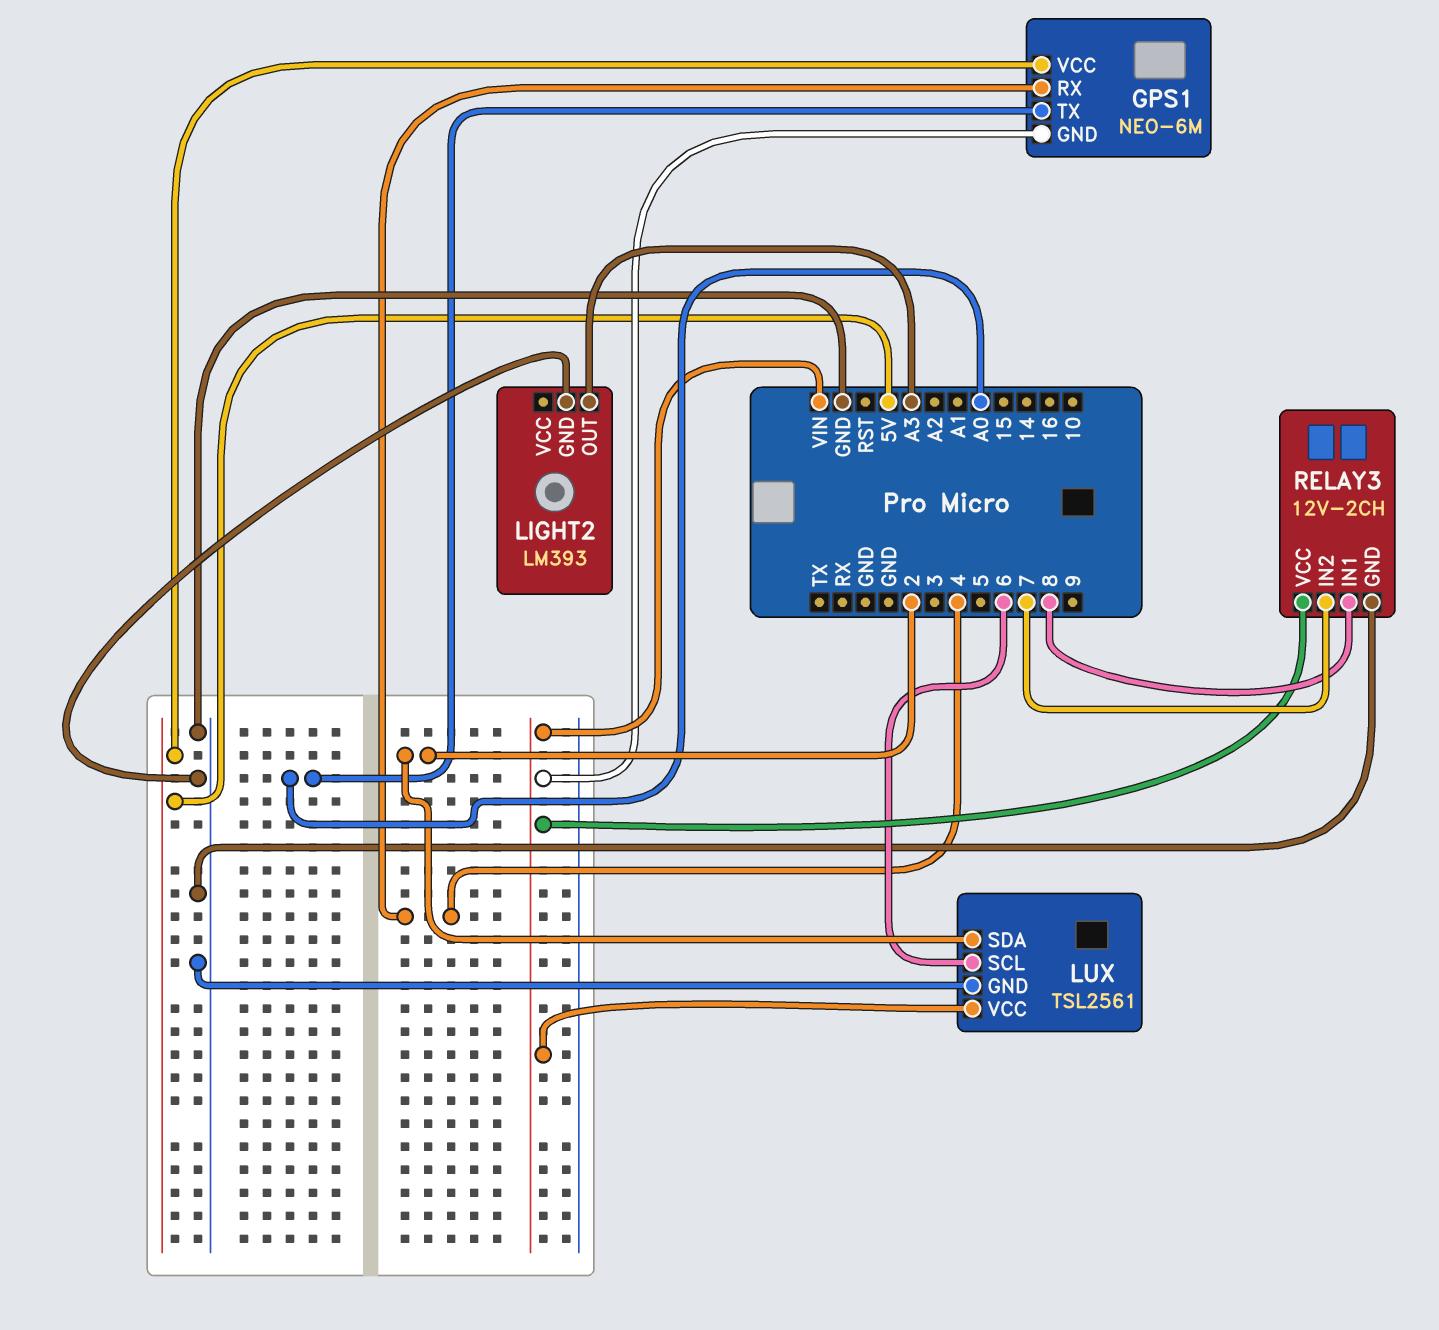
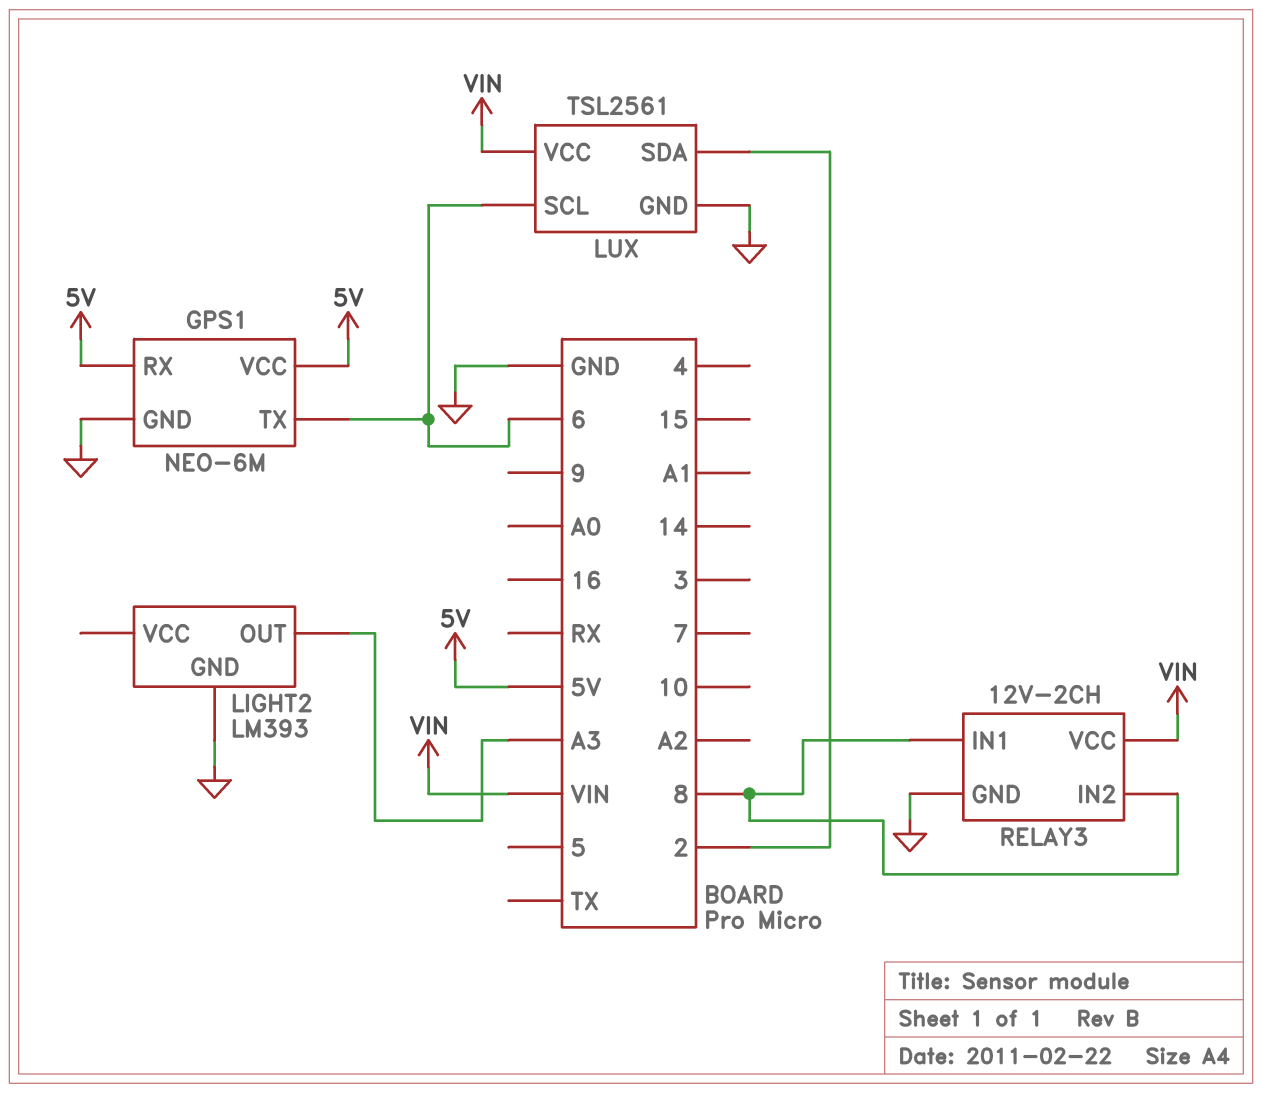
GPS1 pin GND: VIN -> GND
GPS1 pin RX: 4 -> 5V
GPS1 pin TX: A0 -> 6
RELAY3 pin IN2: 7 -> 8

